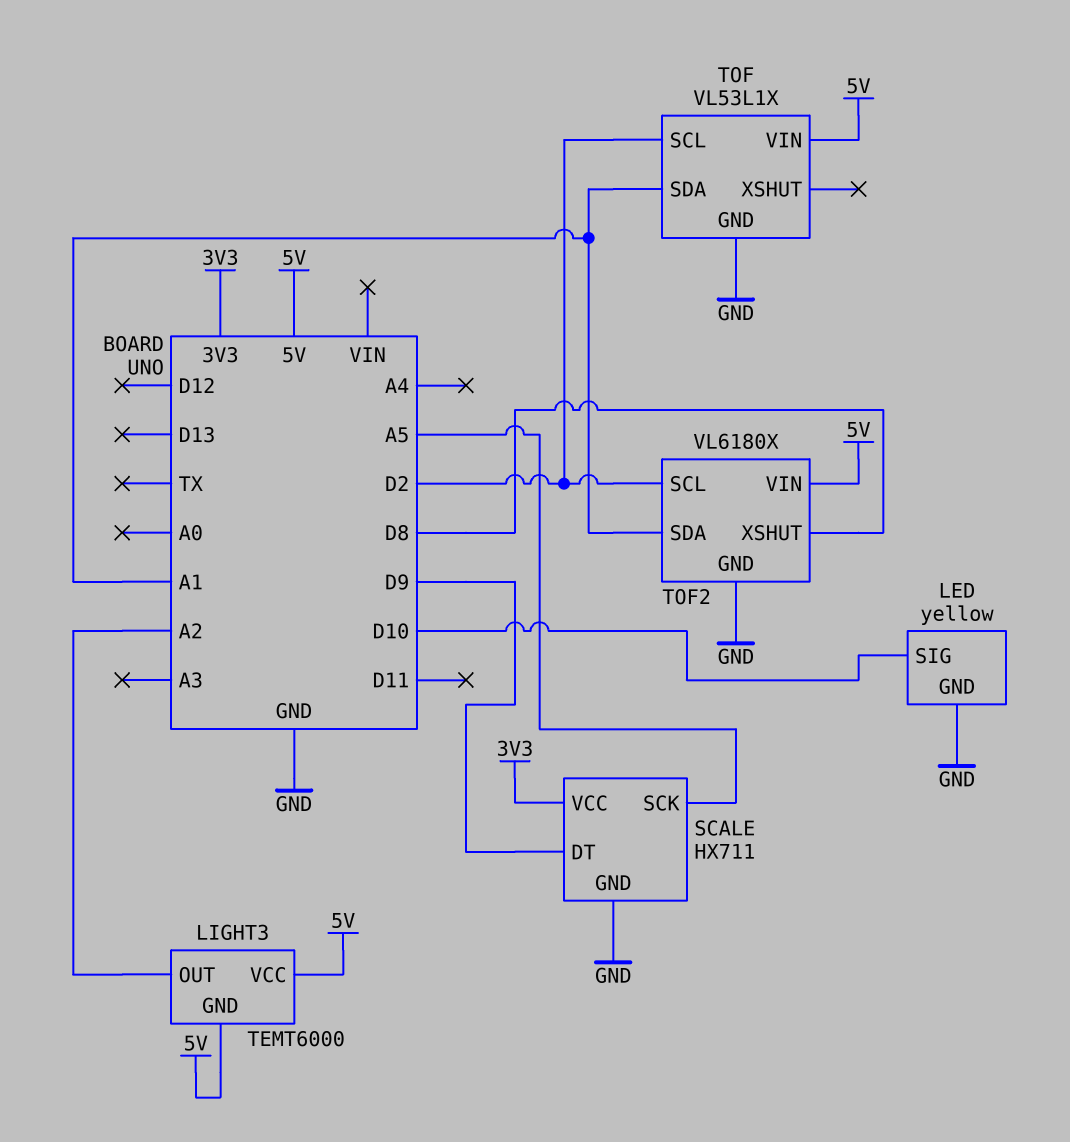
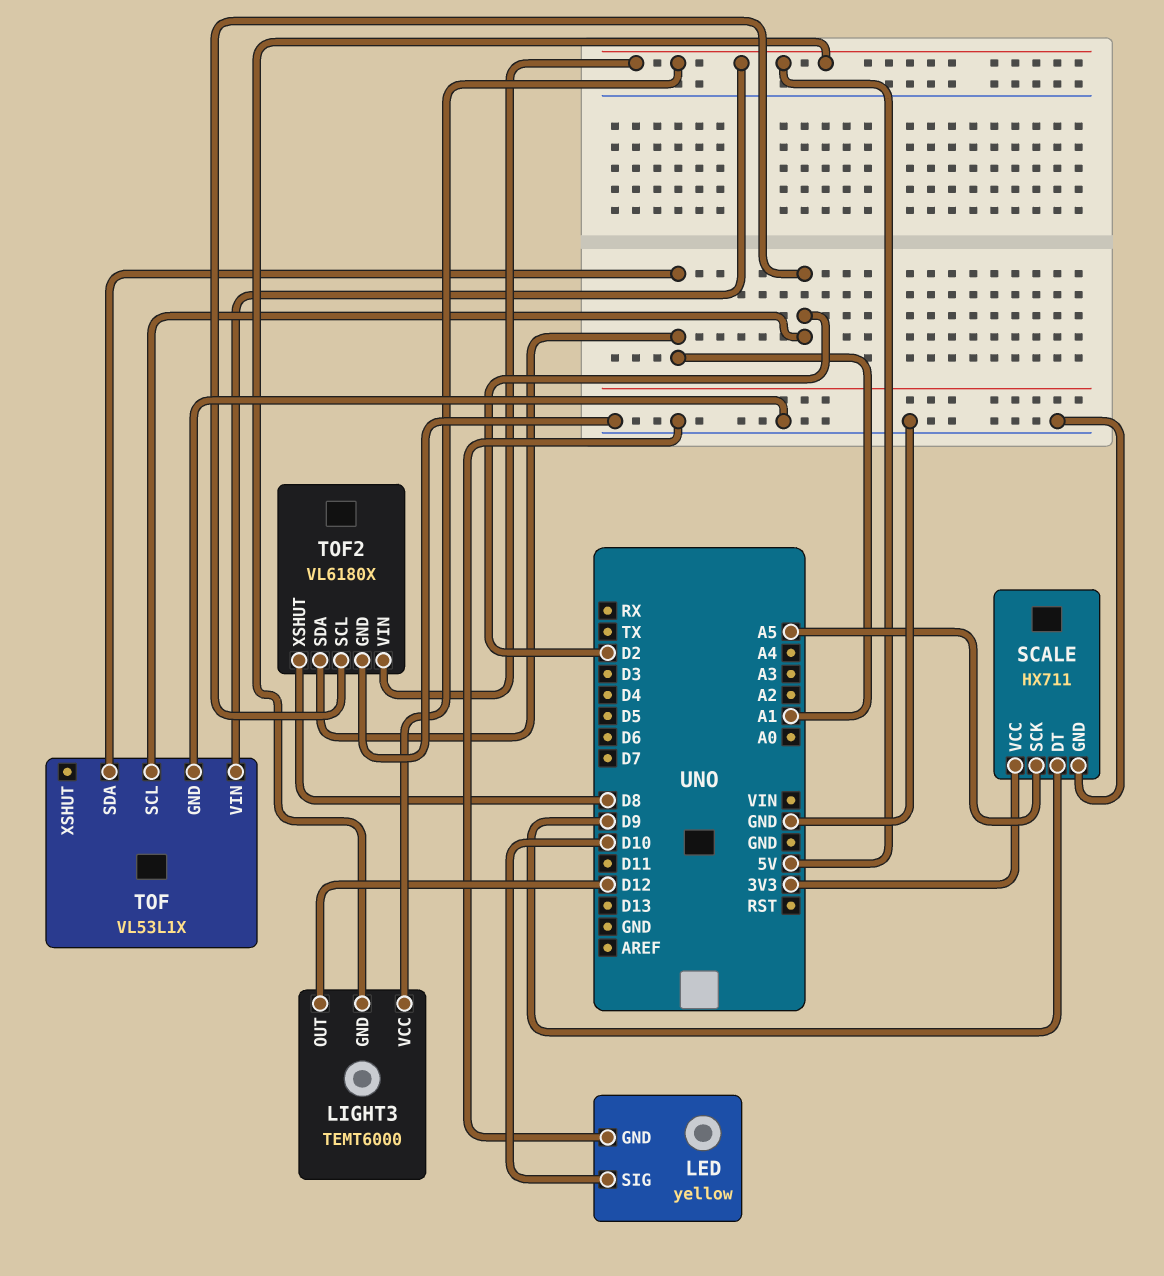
LIGHT3 pin OUT: A2 -> D12

